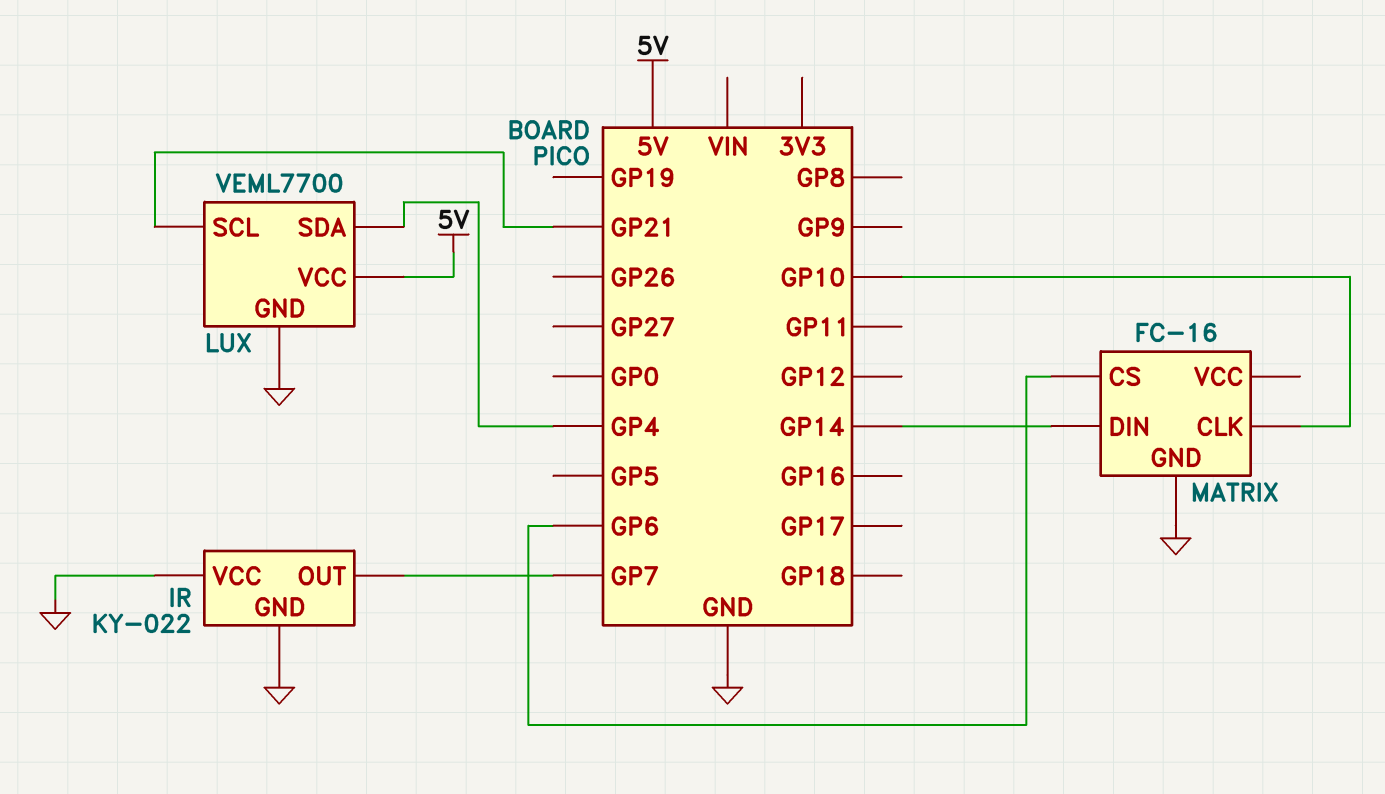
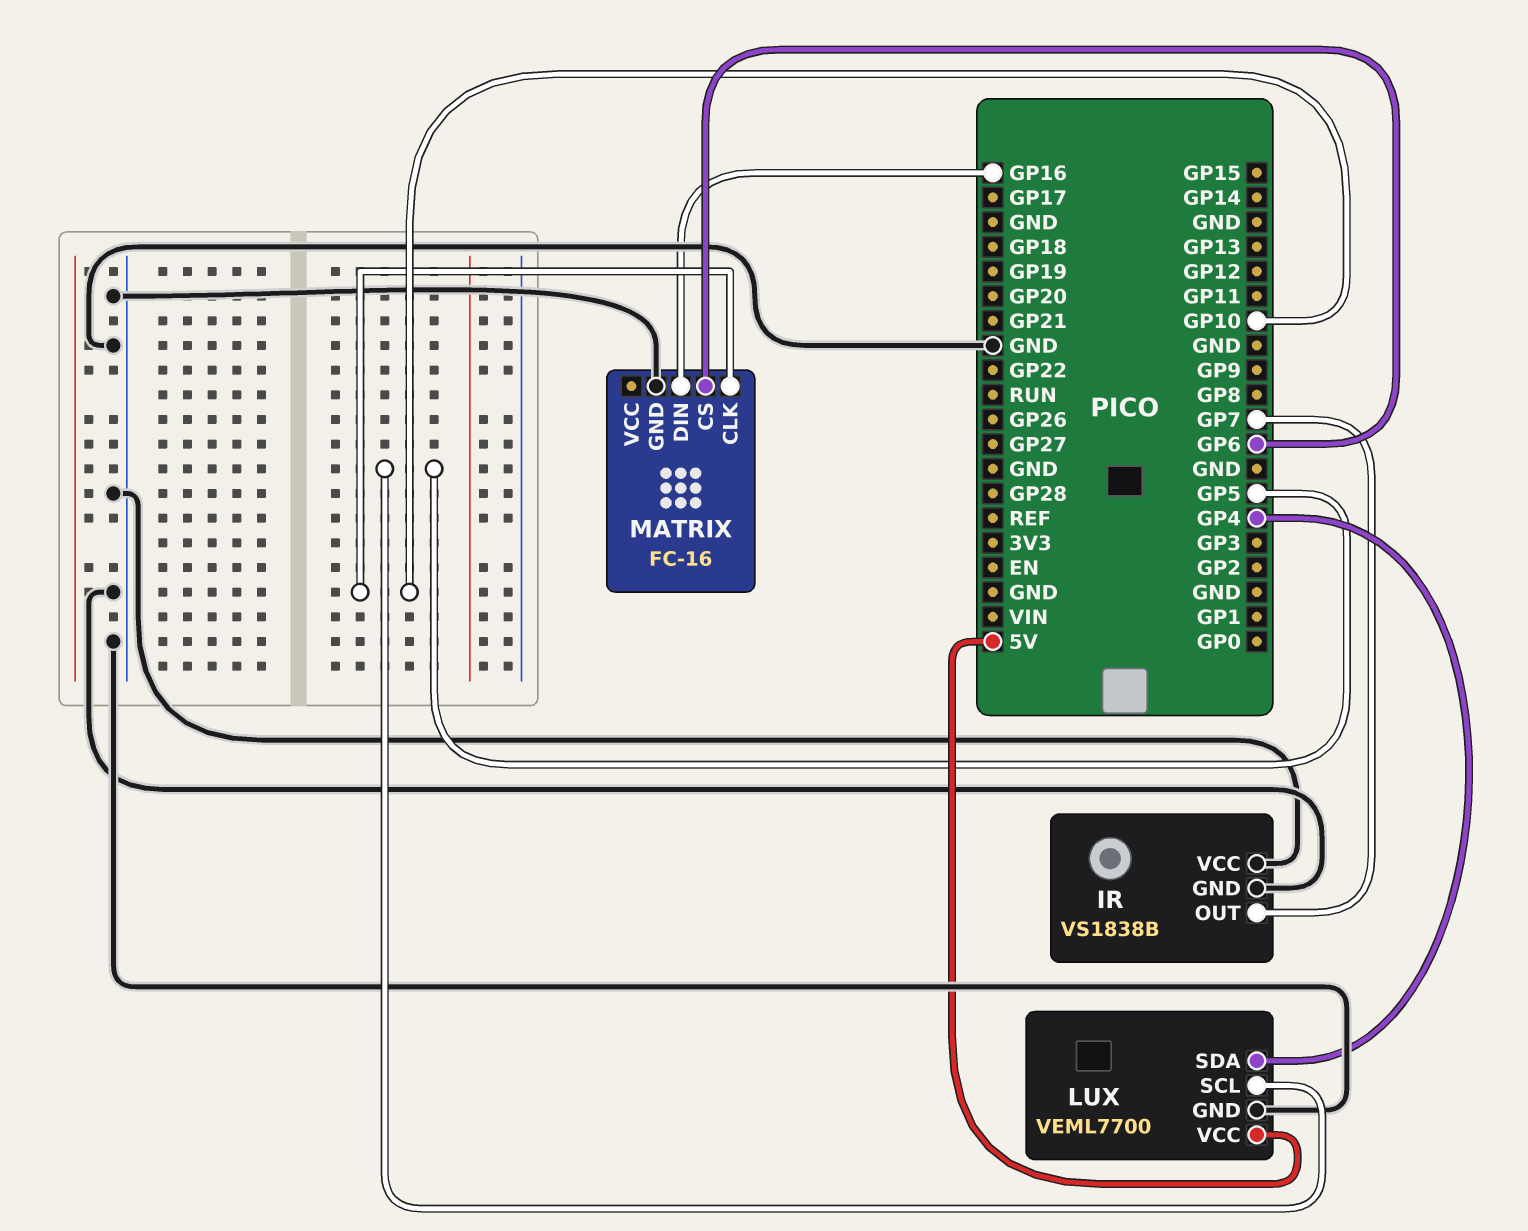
IR: KY-022 -> VS1838B
LUX pin SCL: GP21 -> GP5
MATRIX pin DIN: GP14 -> GP16

